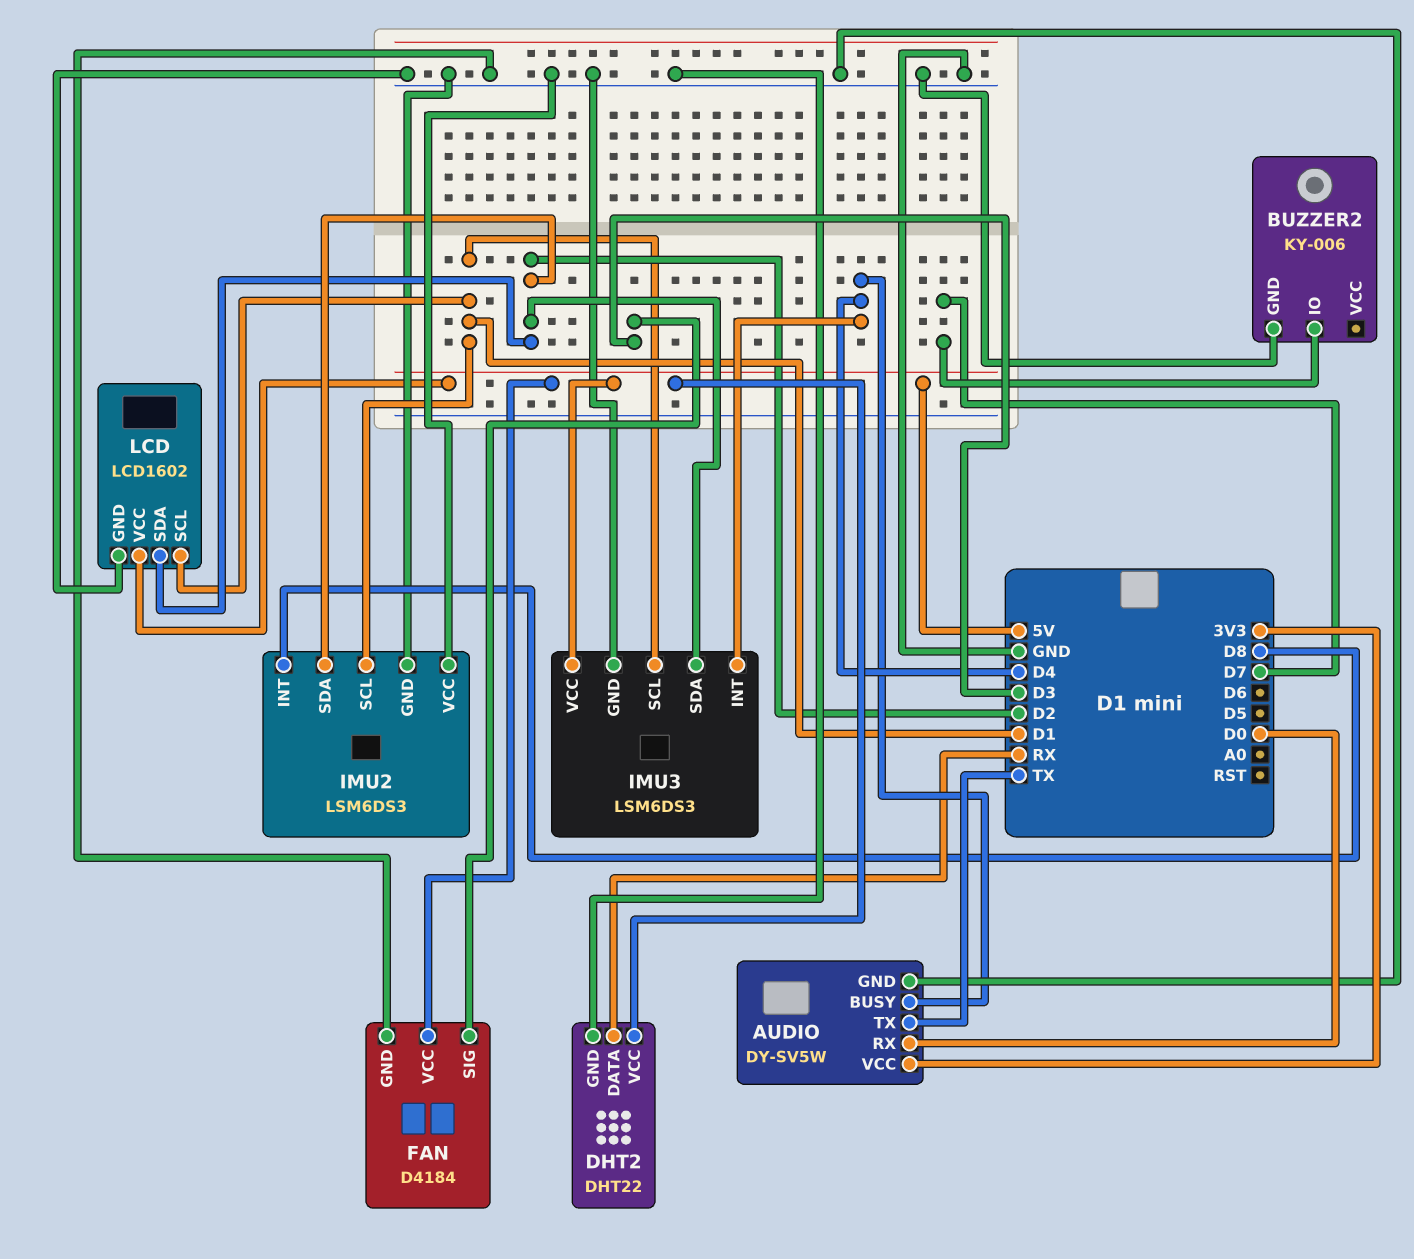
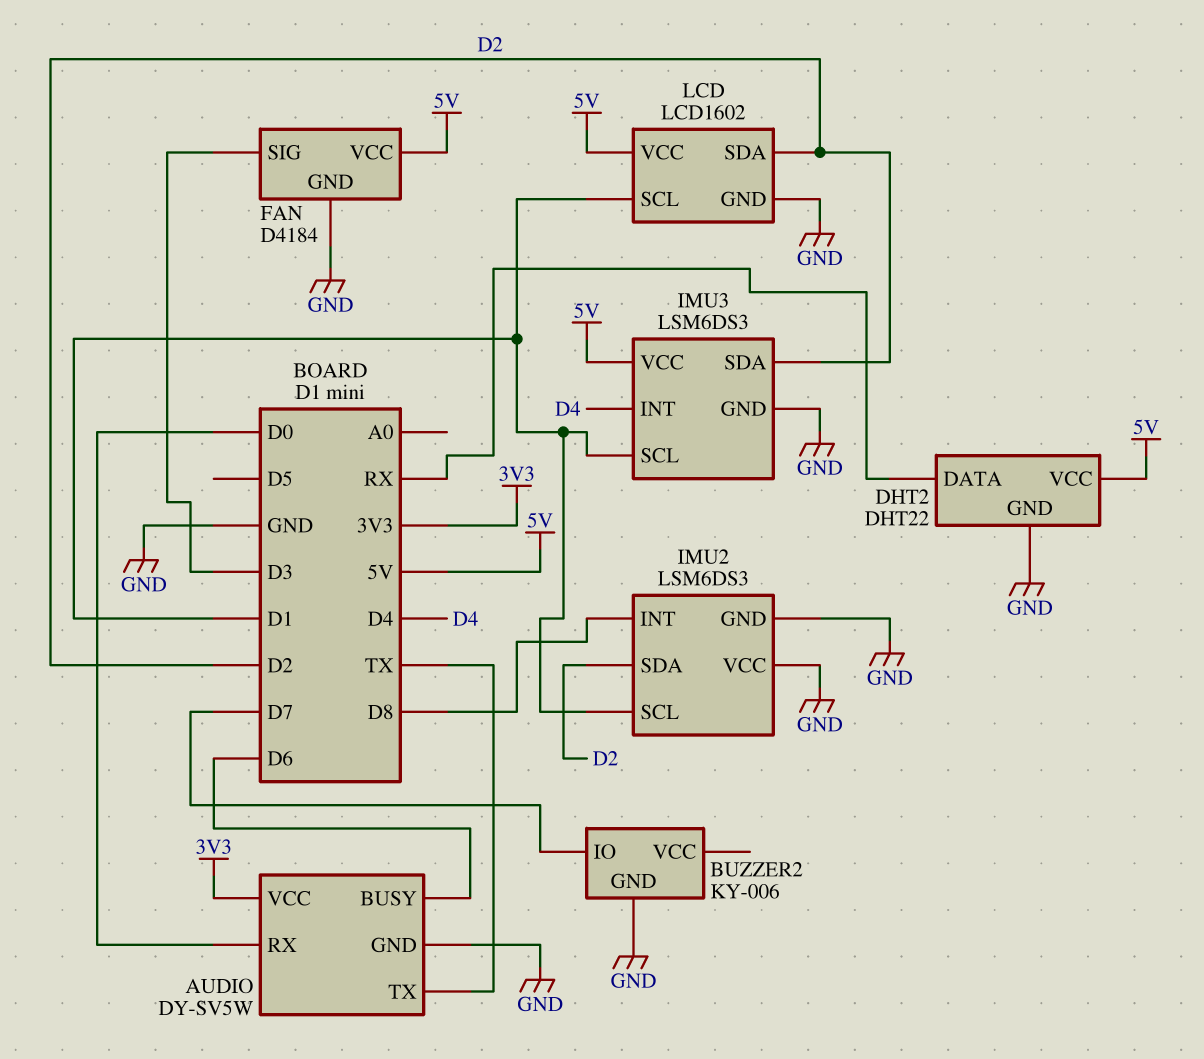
AUDIO pin BUSY: D4 -> D6

